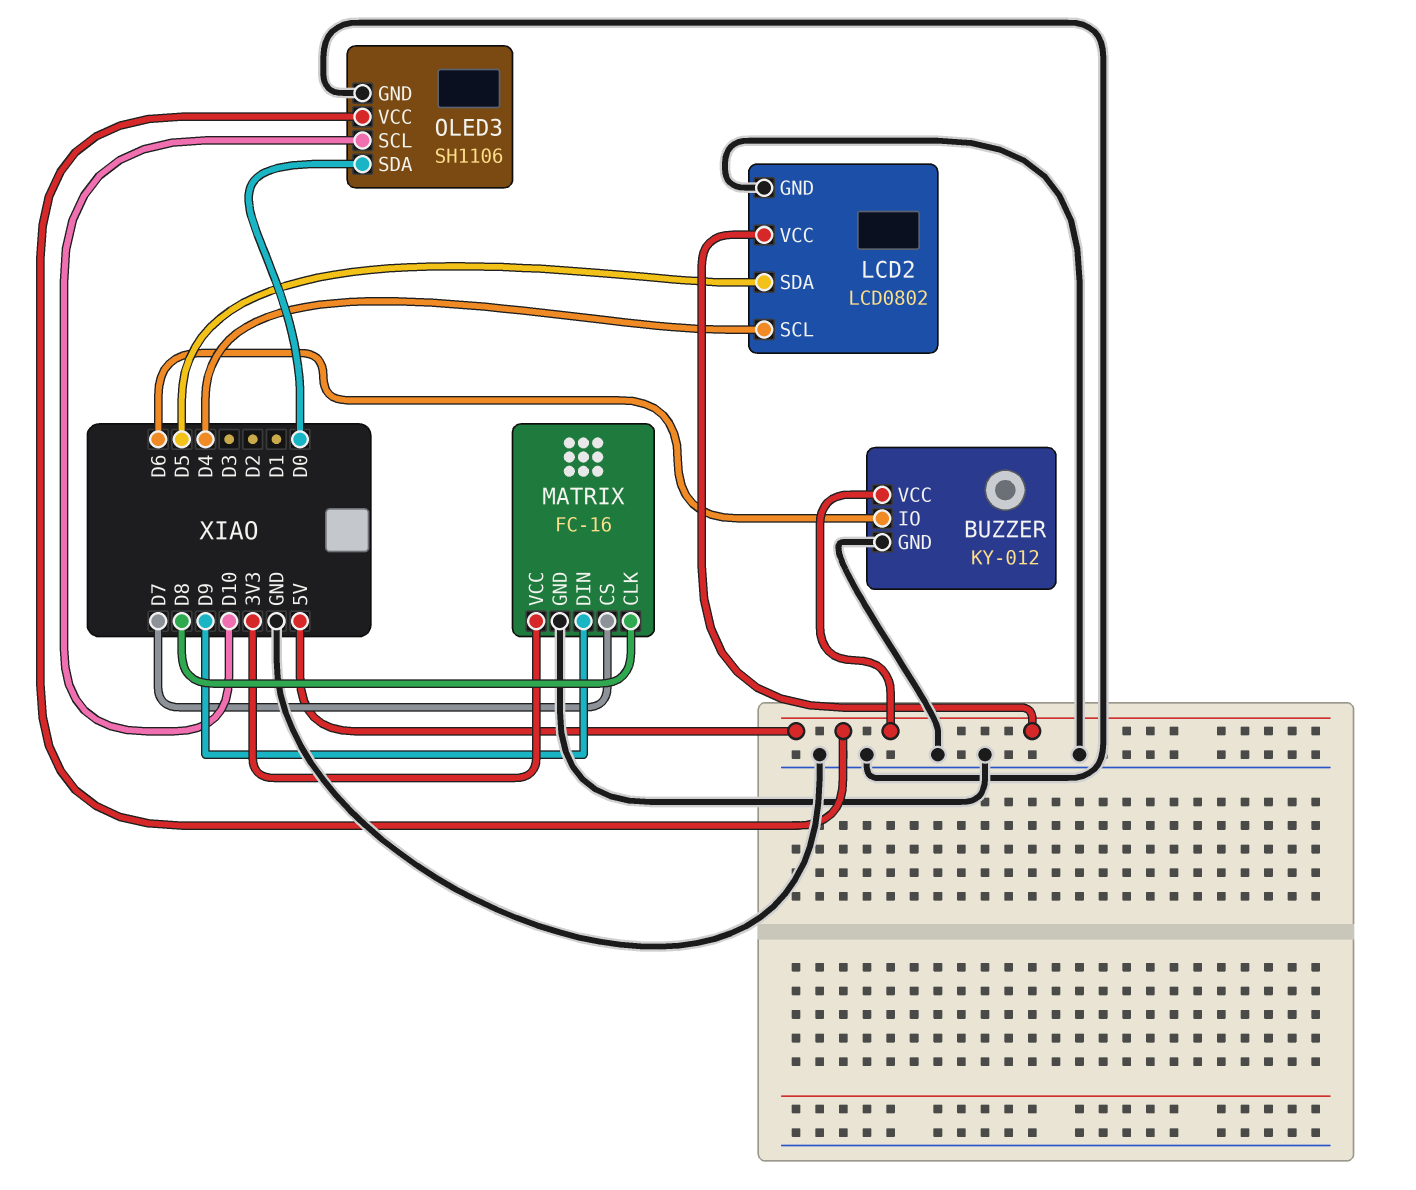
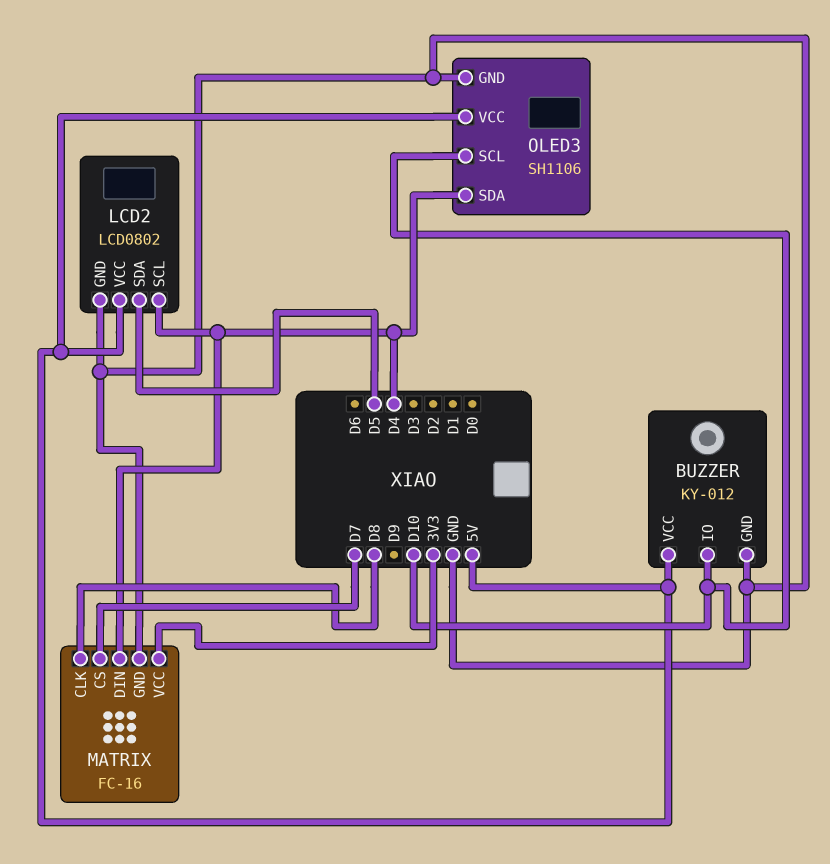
BUZZER pin IO: D6 -> D10
MATRIX pin DIN: D9 -> D4
OLED3 pin SDA: D0 -> D4

